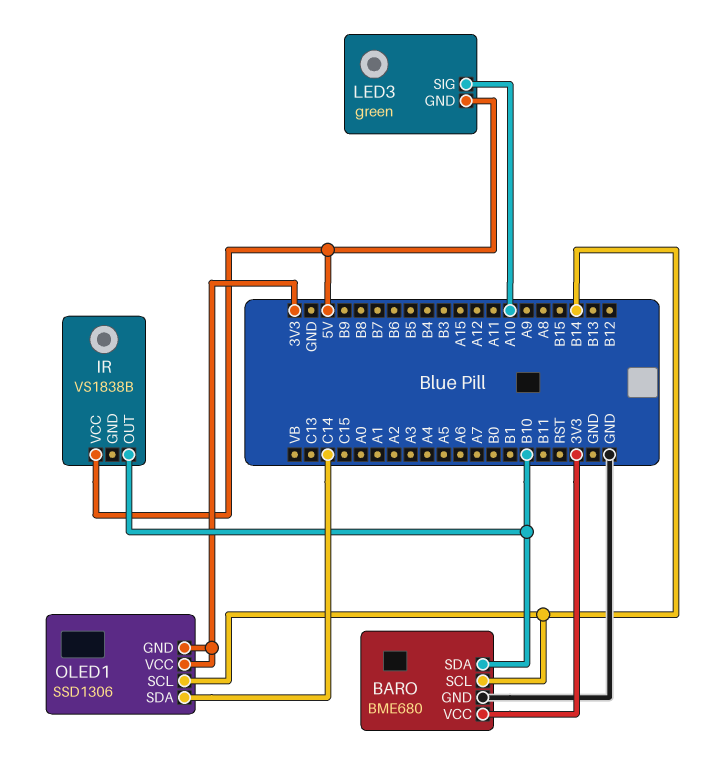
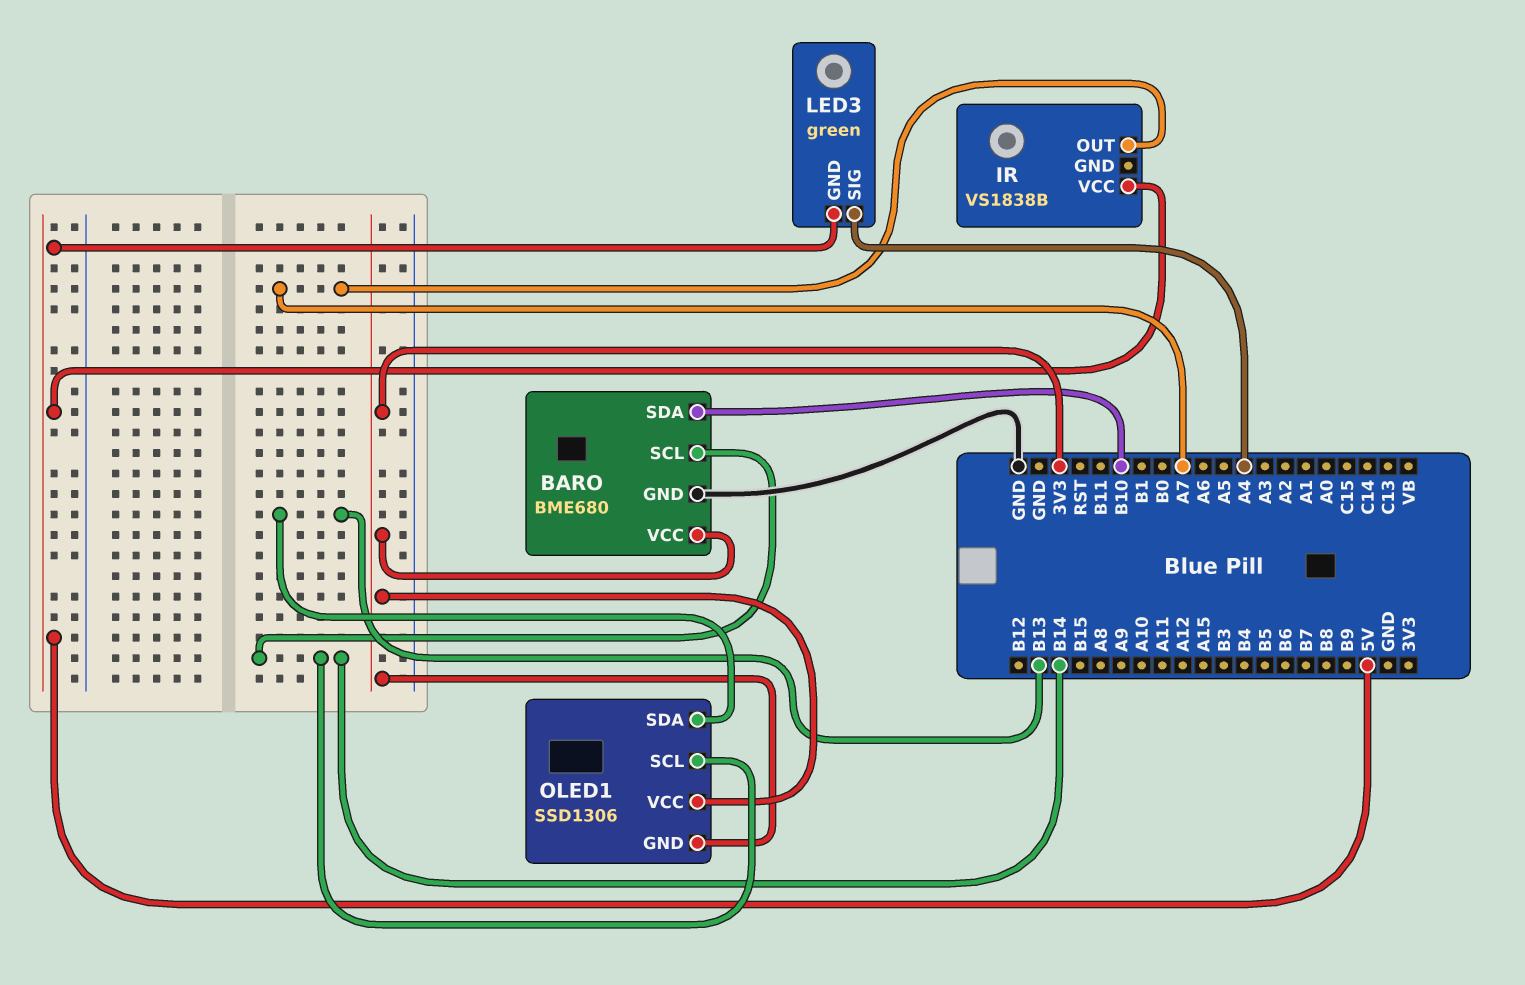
IR pin OUT: B10 -> A7
LED3 pin SIG: A10 -> A4
OLED1 pin SDA: C14 -> B13

